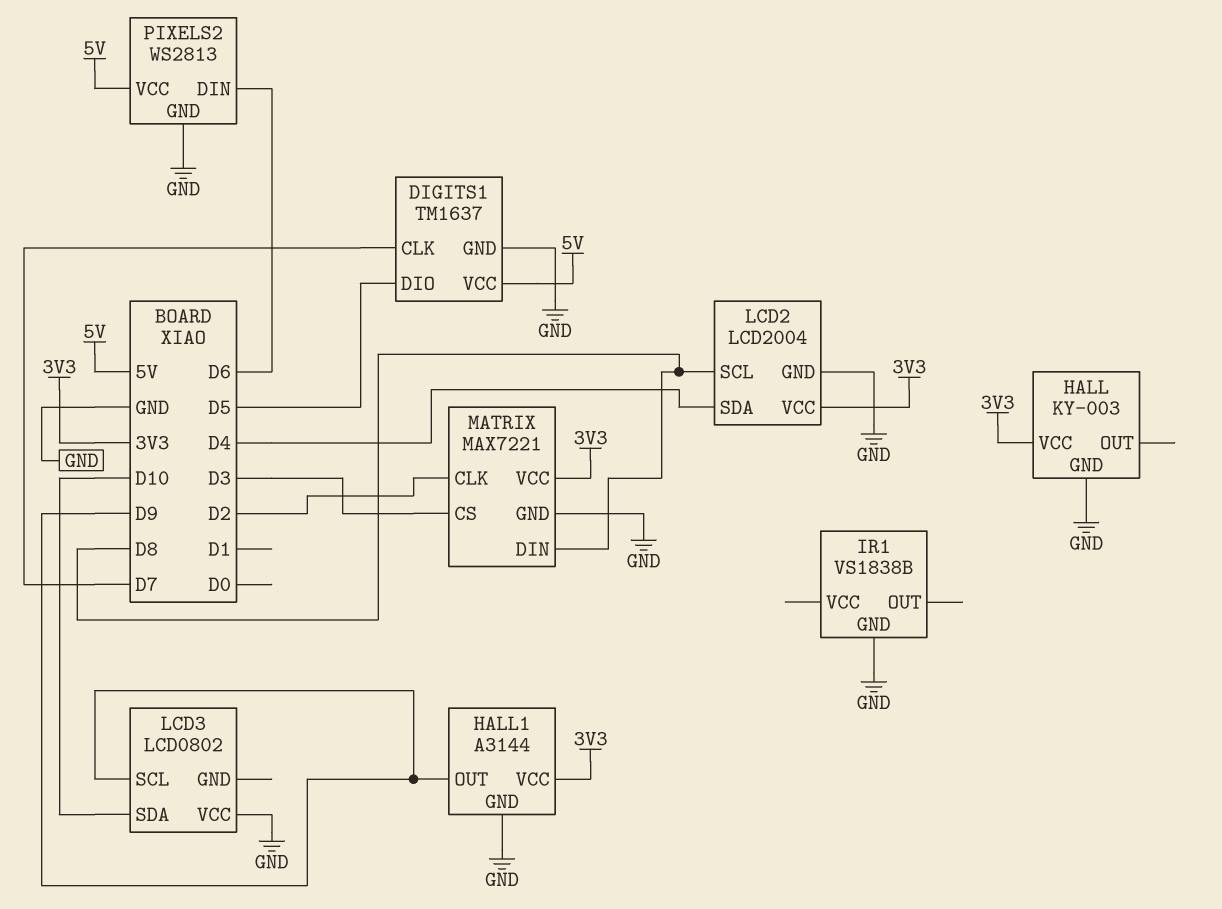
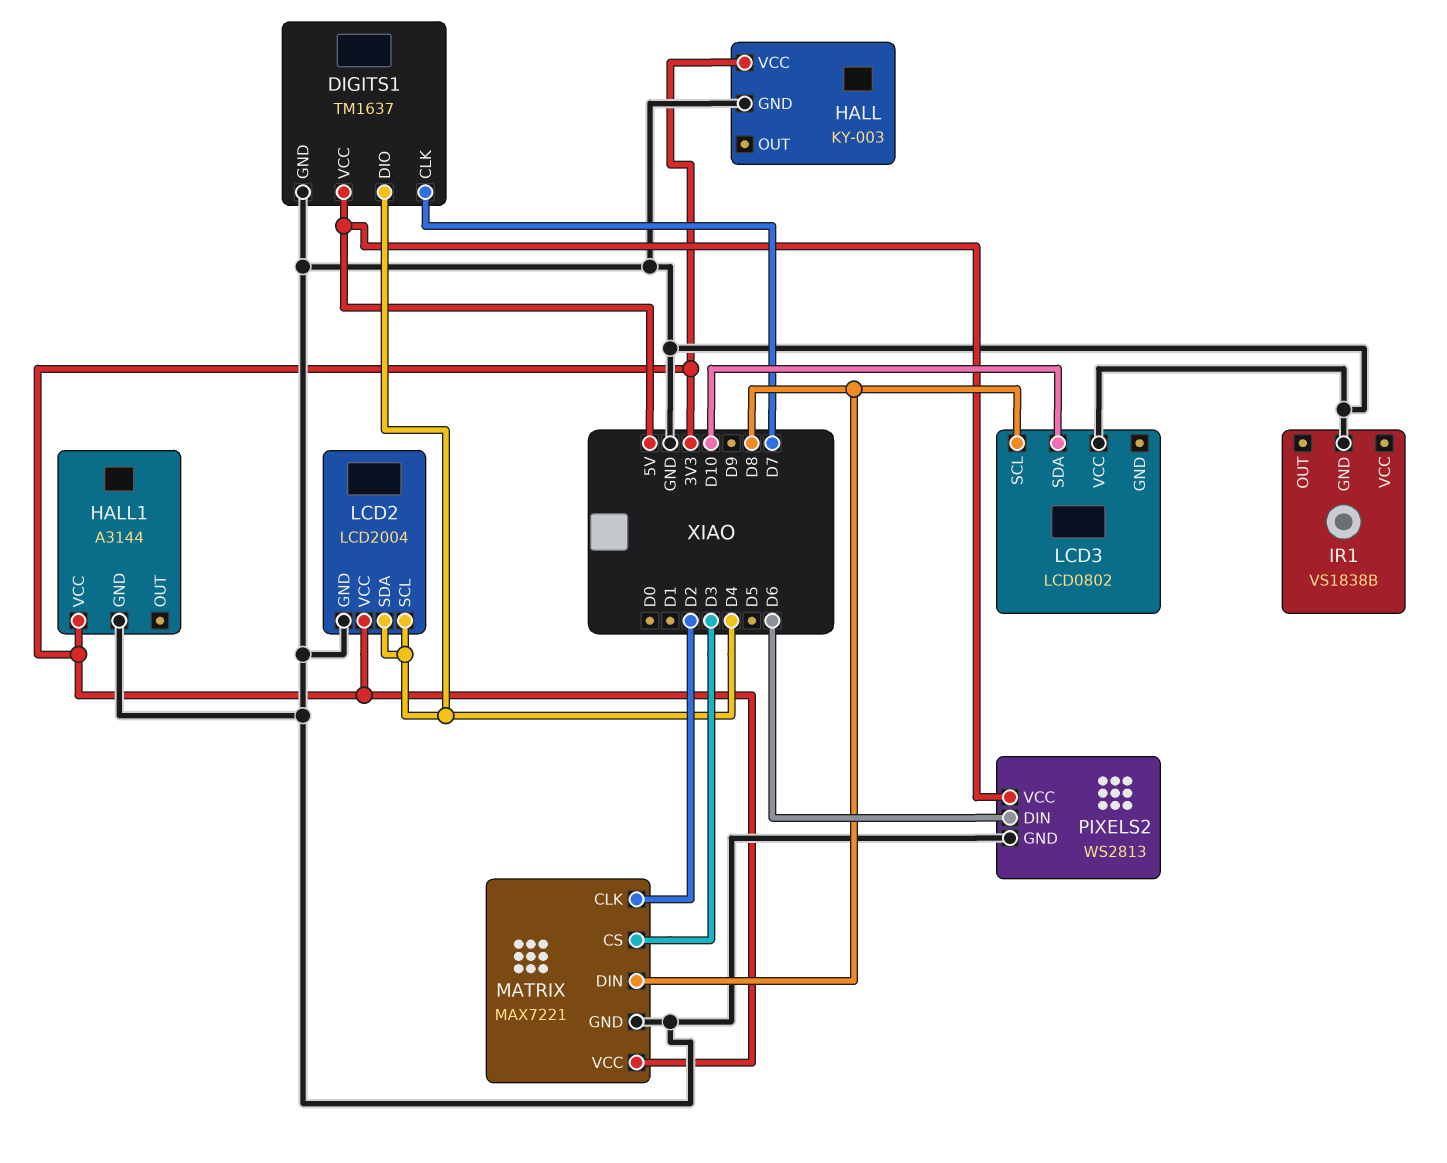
DIGITS1 pin DIO: D5 -> D4
HALL1 pin OUT: D9 -> none
LCD2 pin SCL: D8 -> D4
LCD3 pin SCL: D9 -> D8

